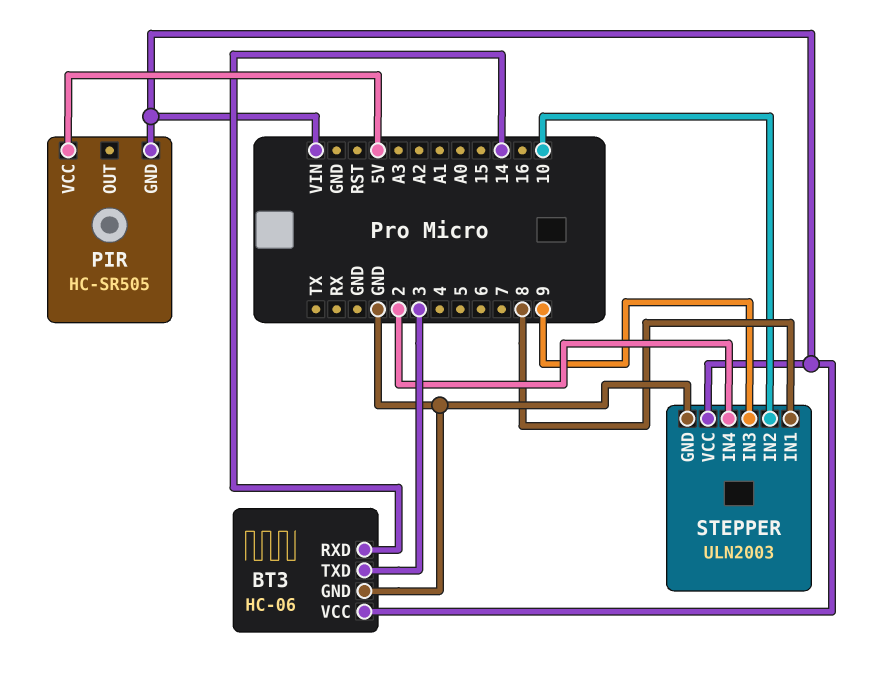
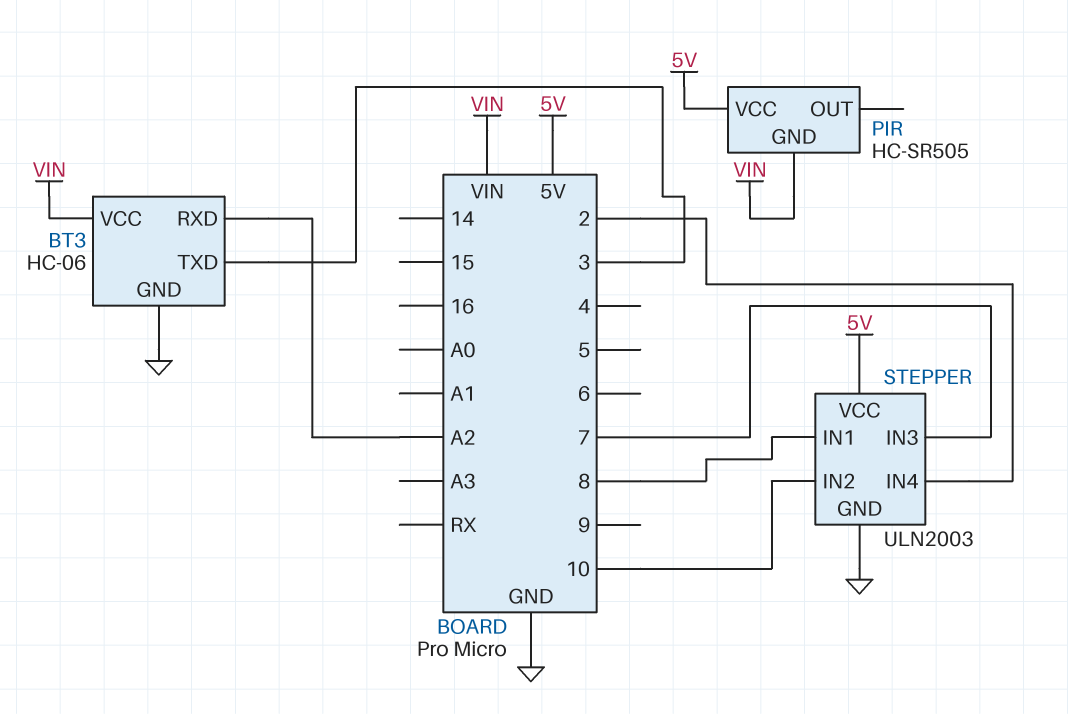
BT3 pin RXD: 14 -> A2
STEPPER pin IN3: 9 -> 7
STEPPER pin VCC: VIN -> 5V

